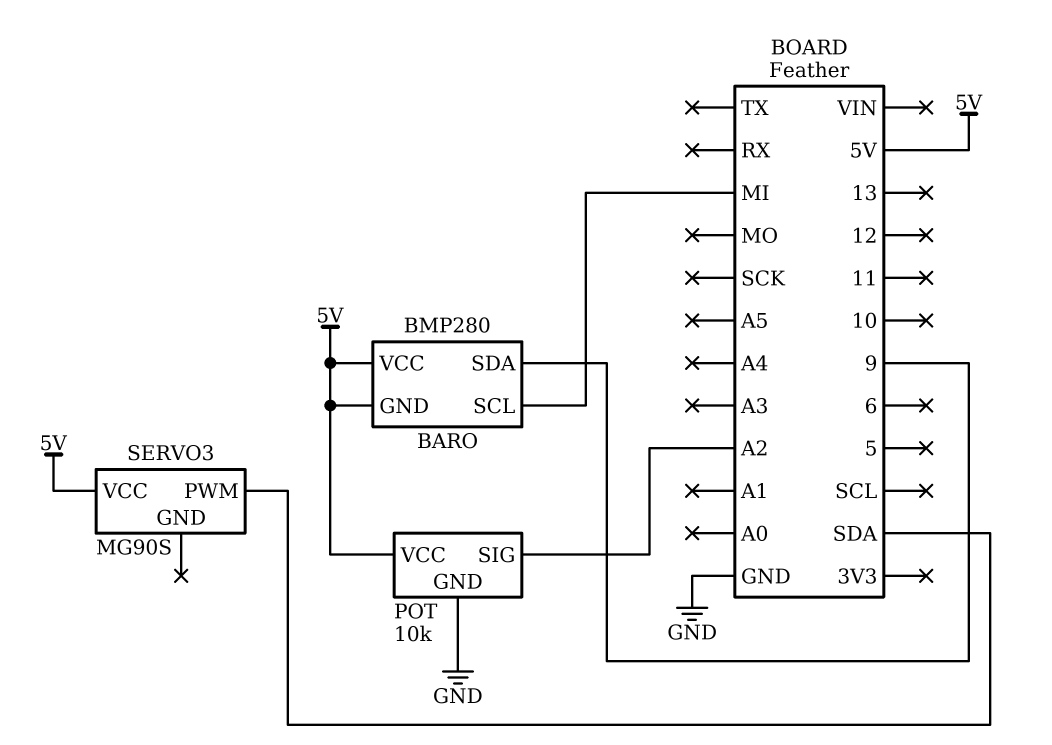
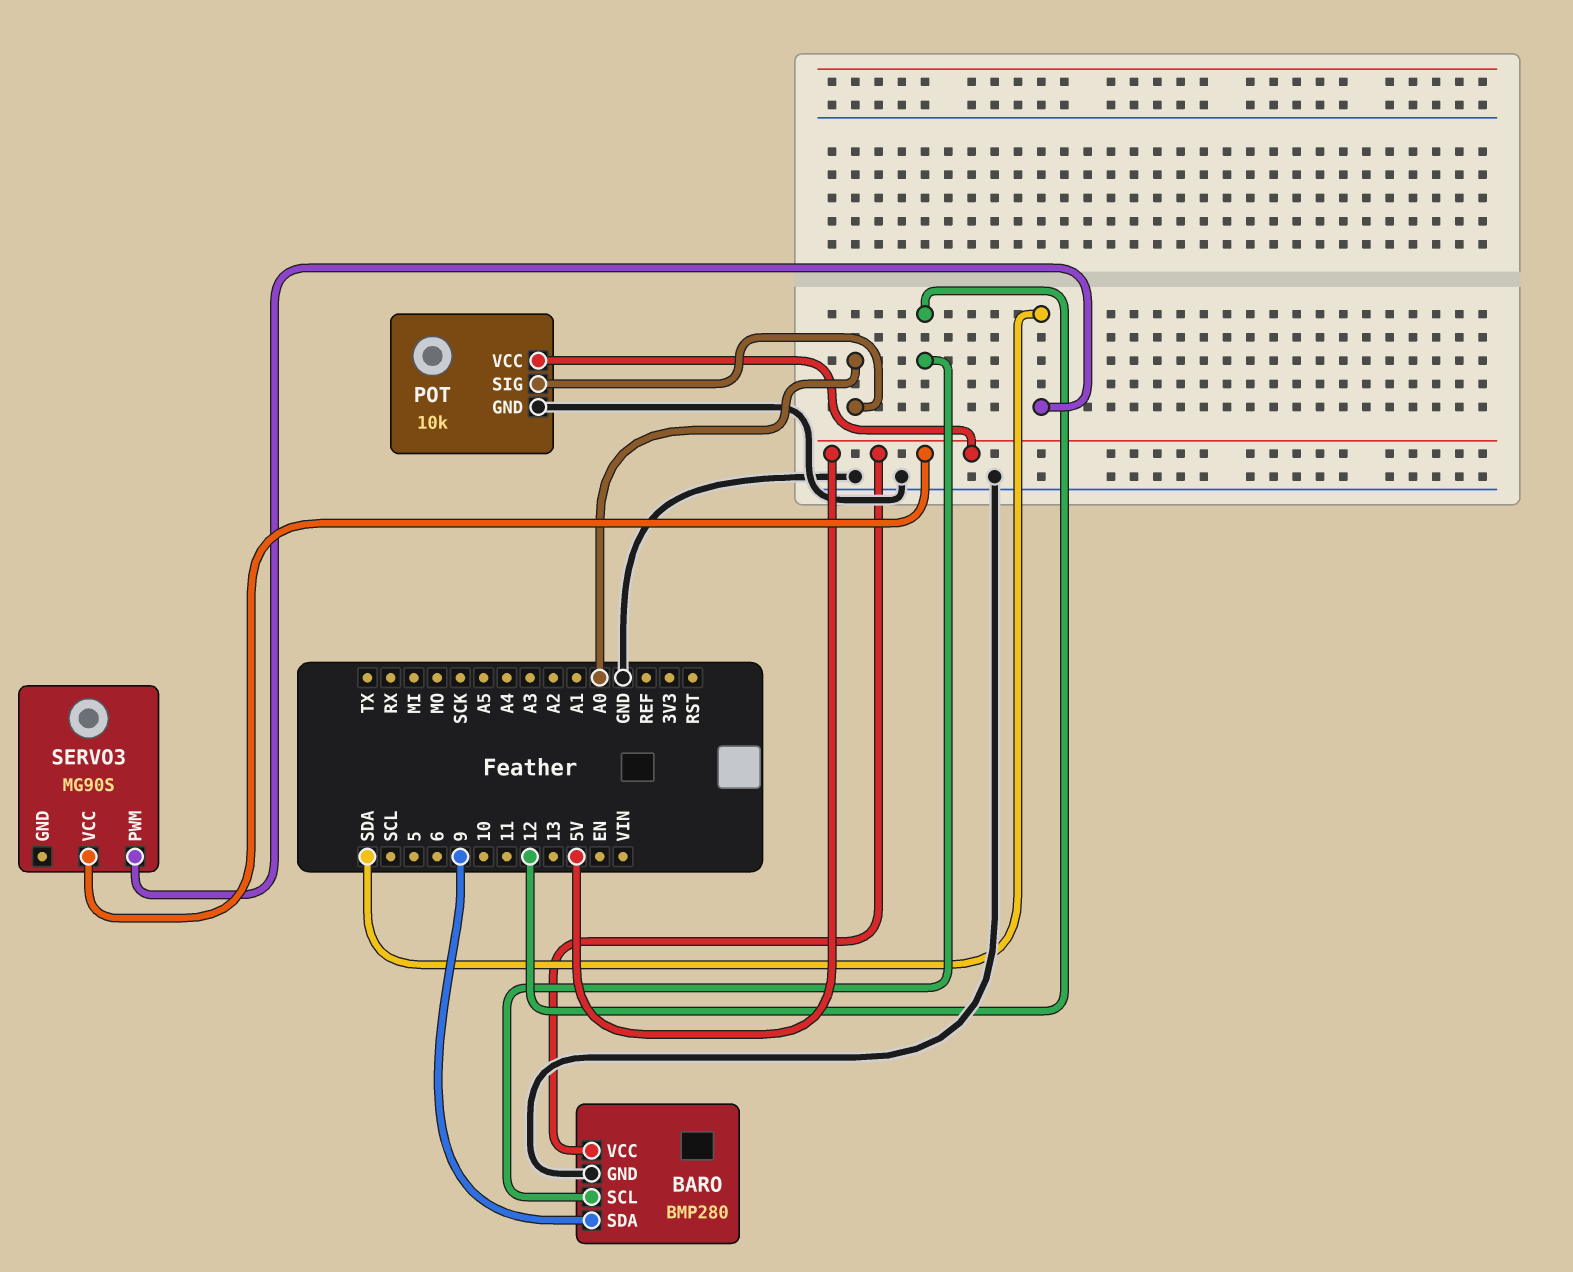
BARO pin GND: 5V -> GND
BARO pin SCL: MI -> 12
POT pin SIG: A2 -> A0

